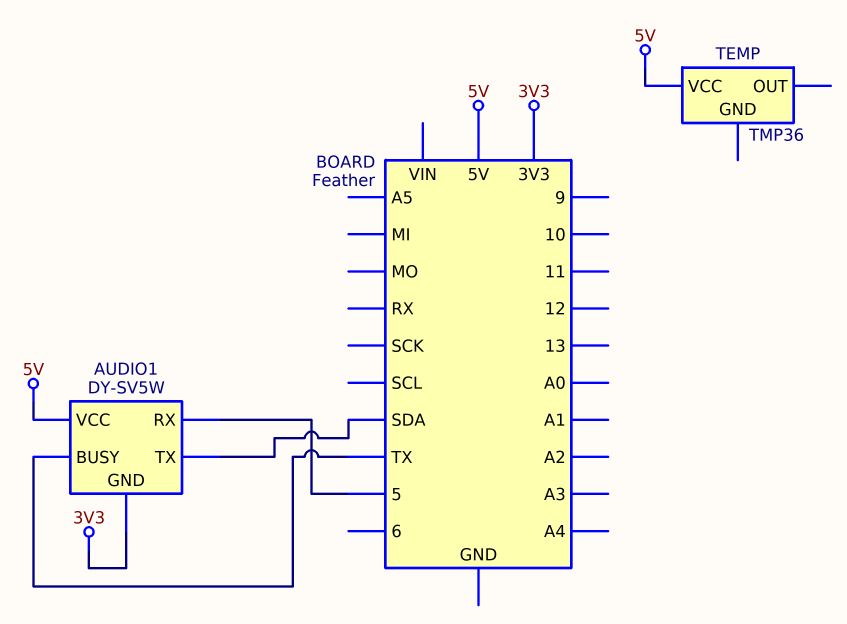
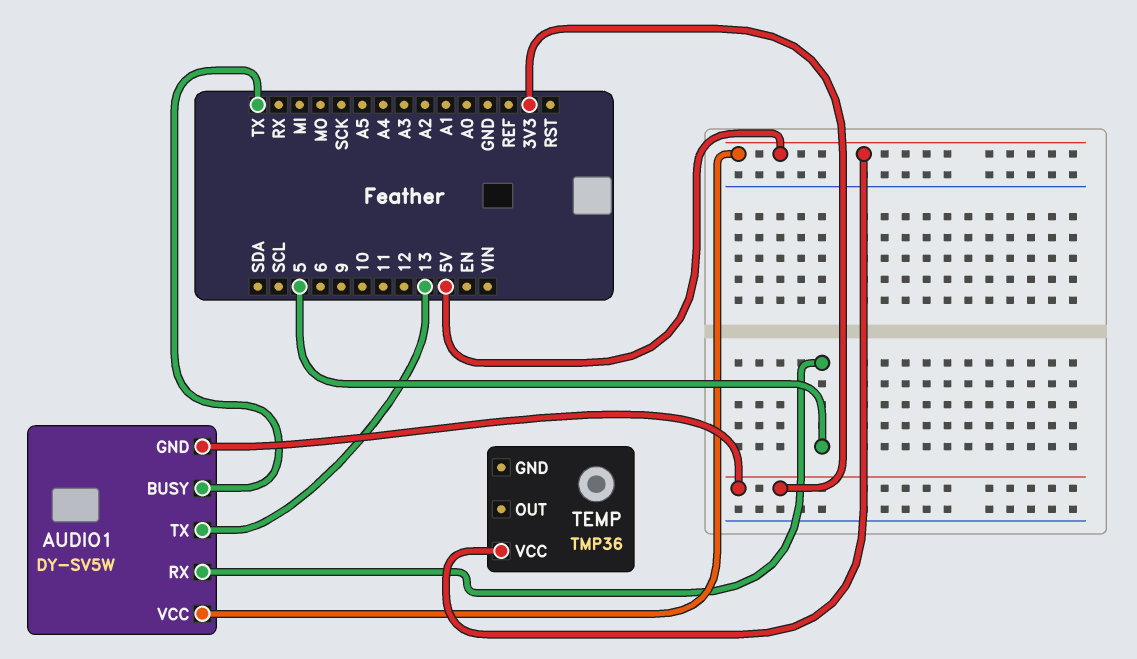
AUDIO1 pin TX: SDA -> 13

